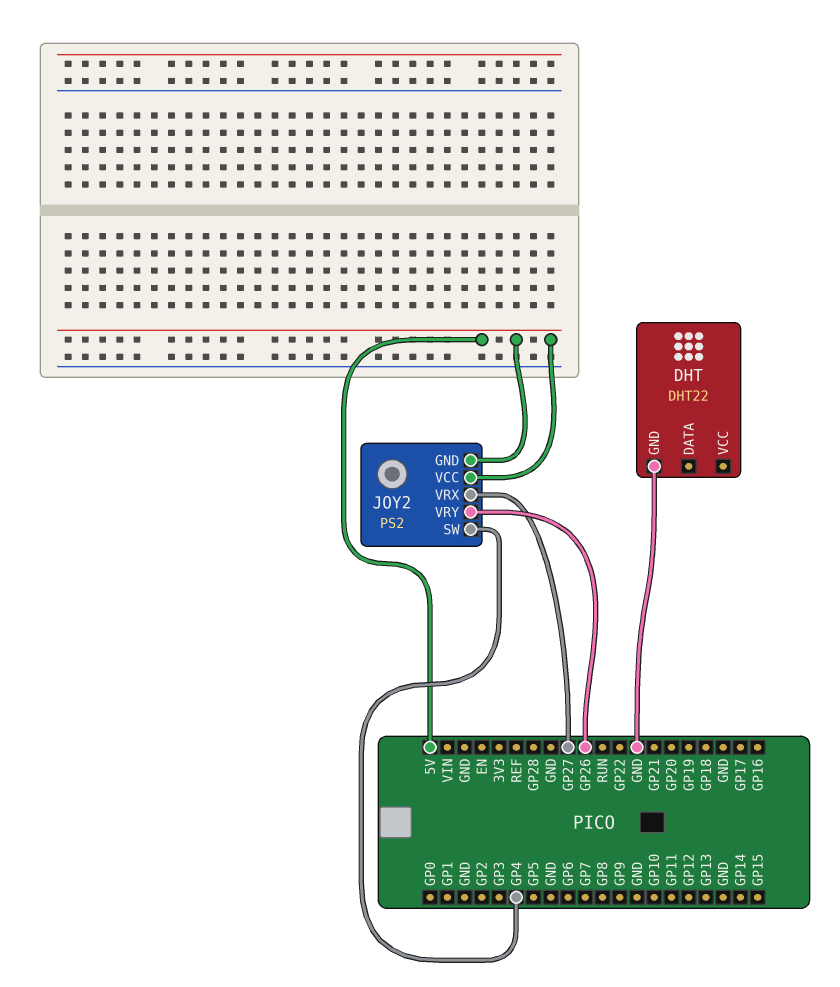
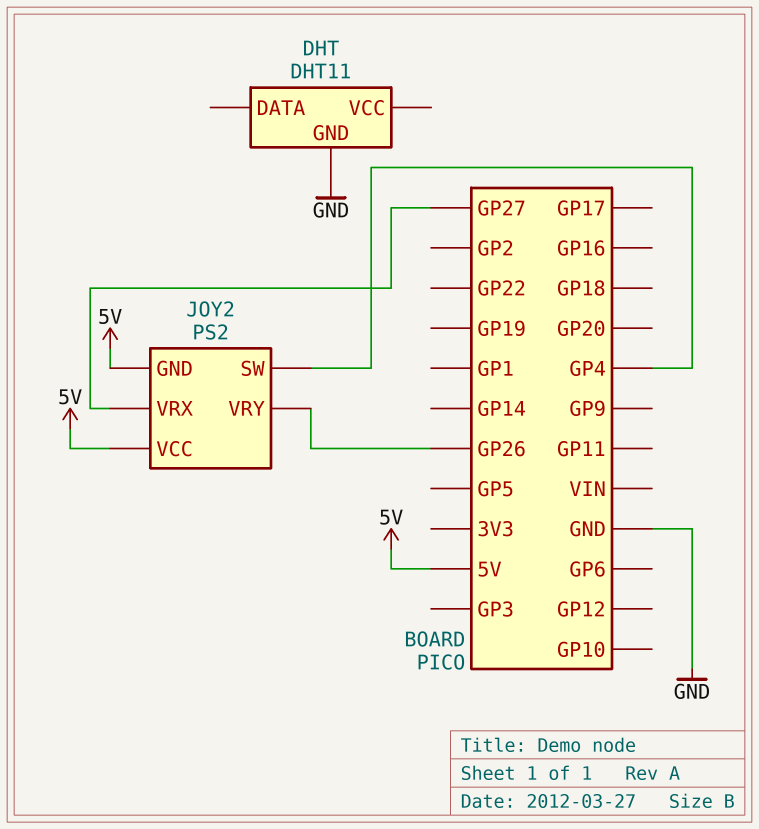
DHT: DHT22 -> DHT11

